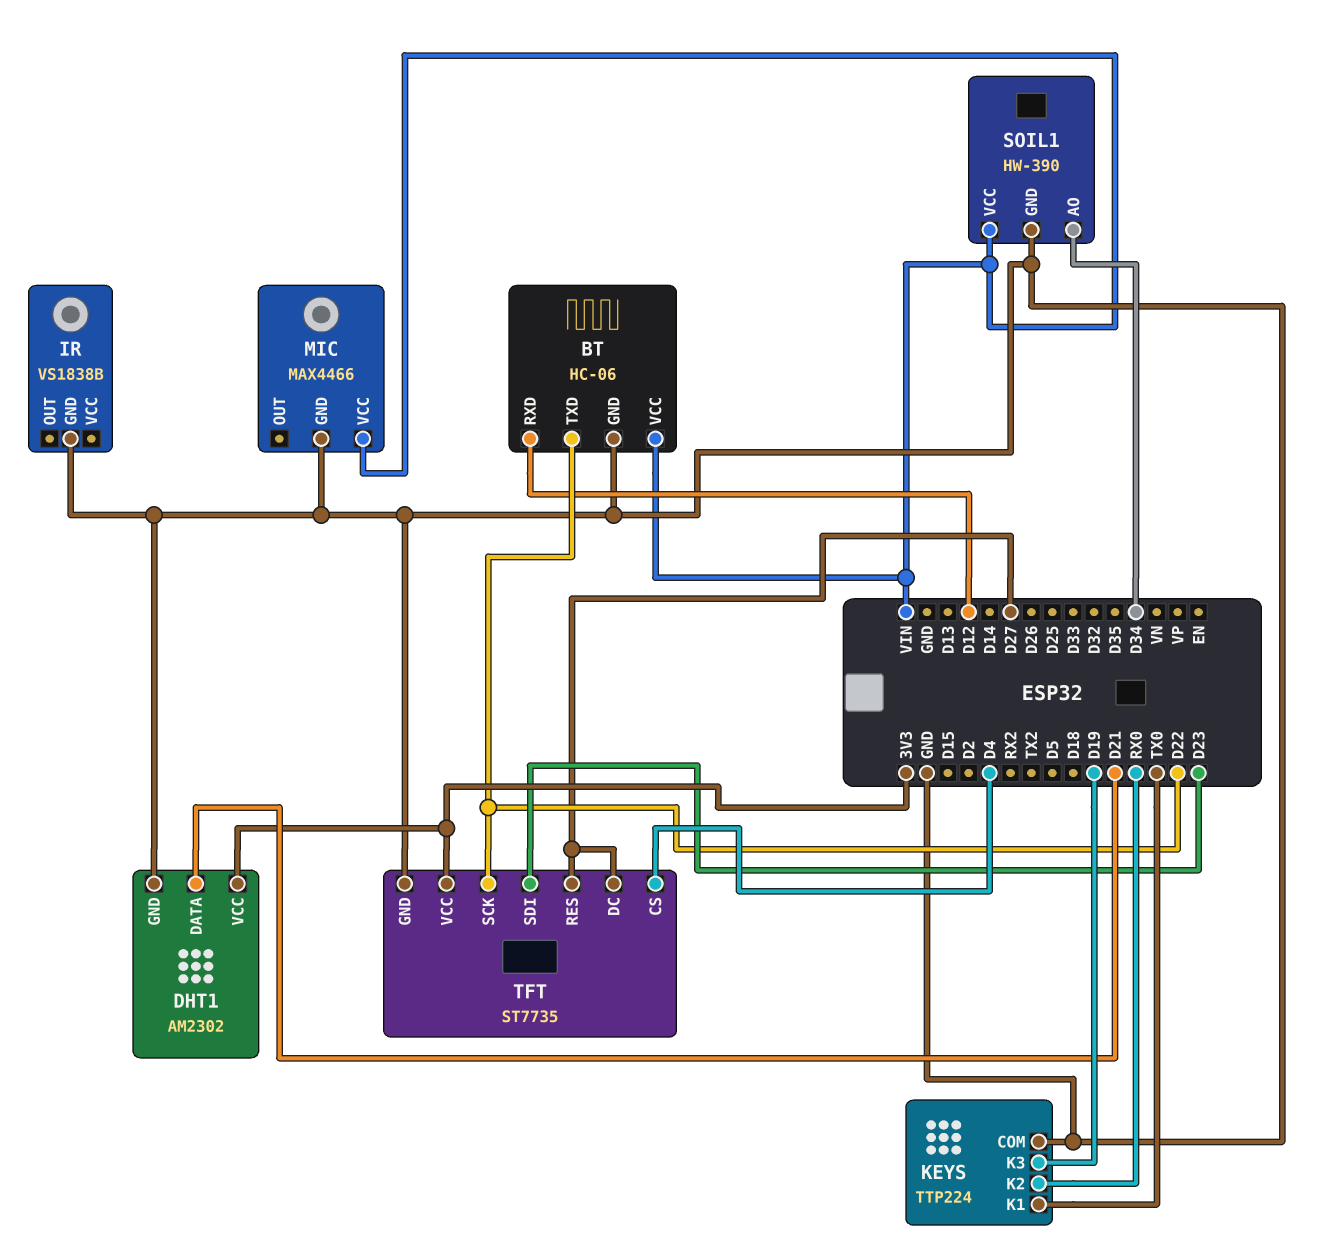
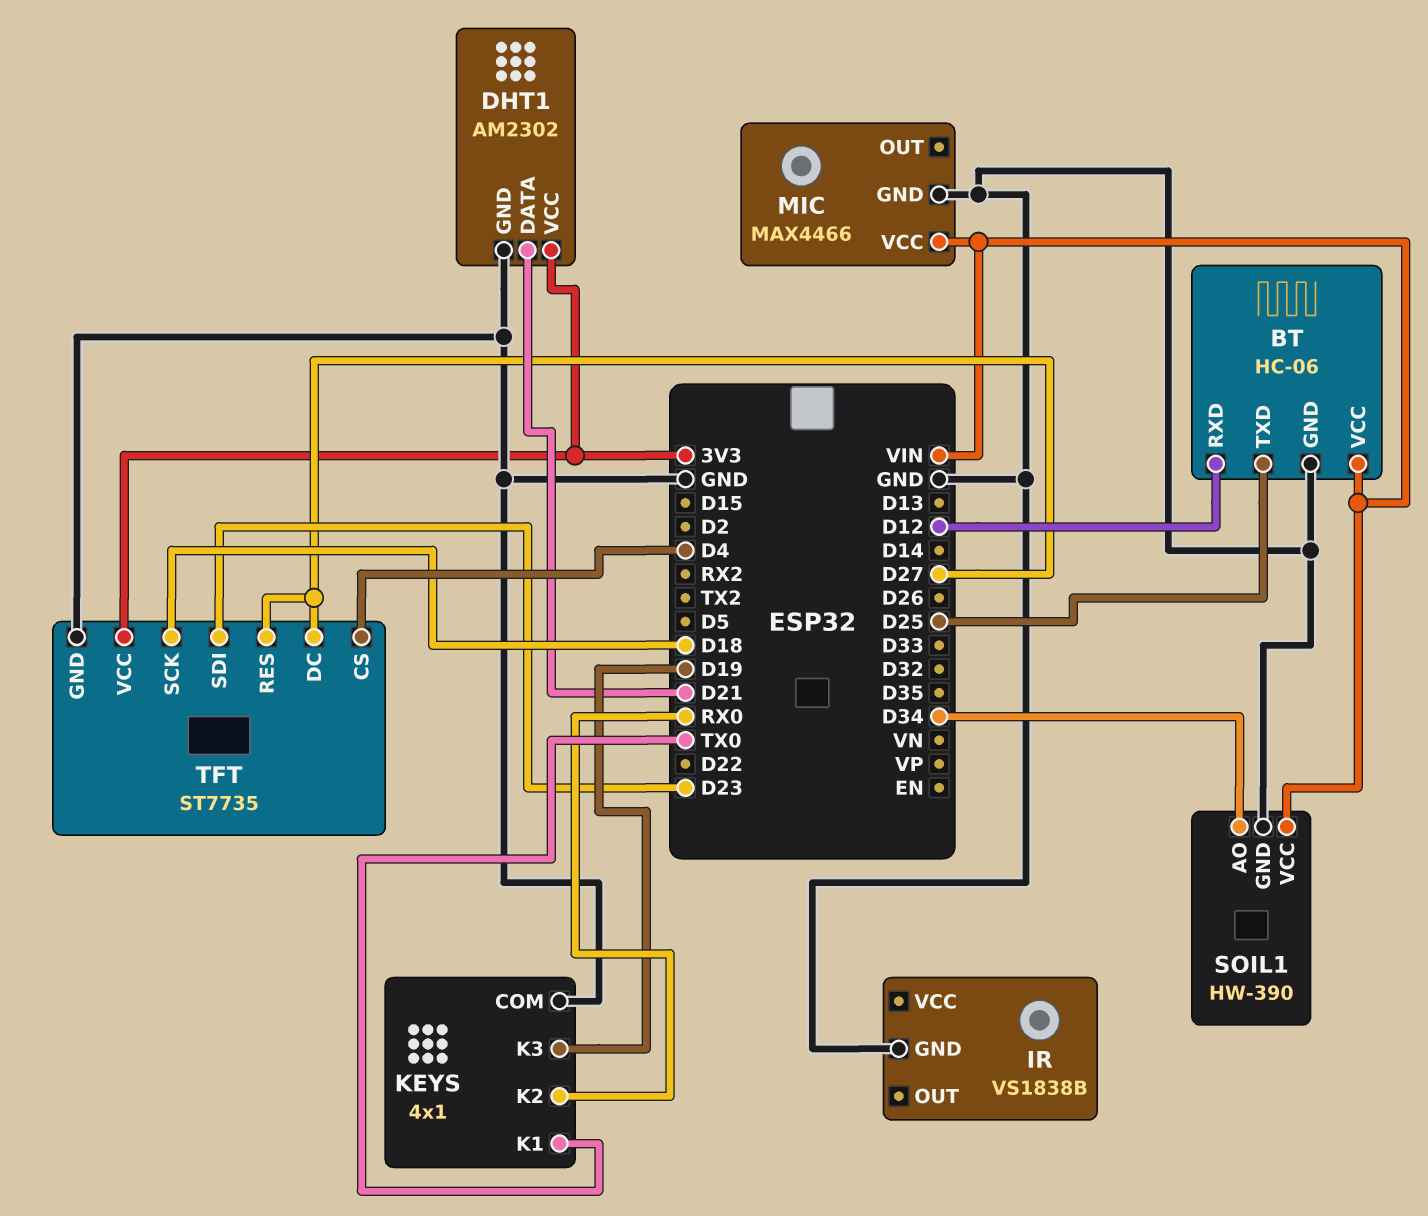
BT pin TXD: D22 -> D25
KEYS: TTP224 -> 4x1
TFT pin SCK: D22 -> D18

